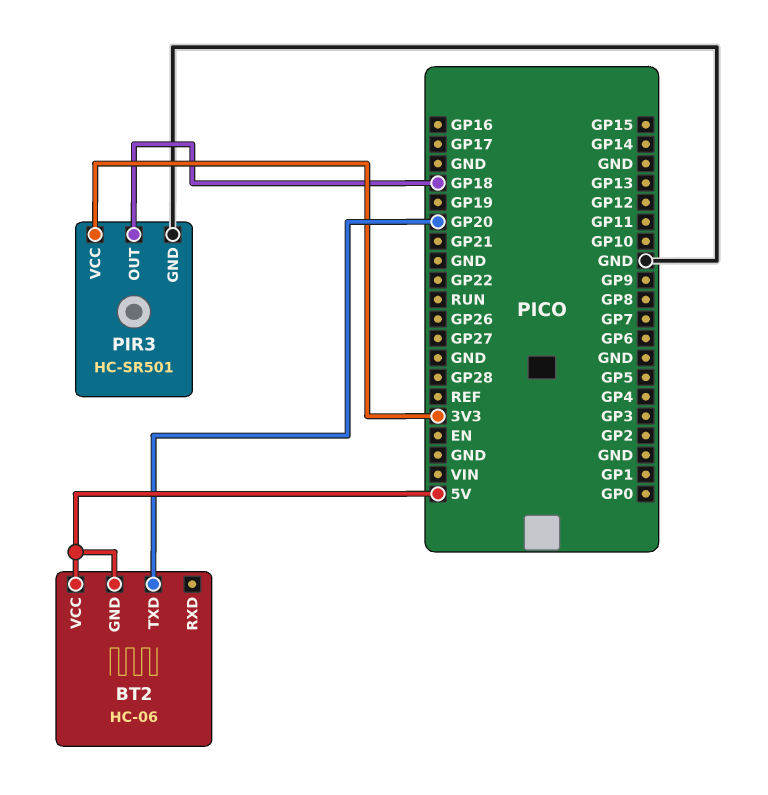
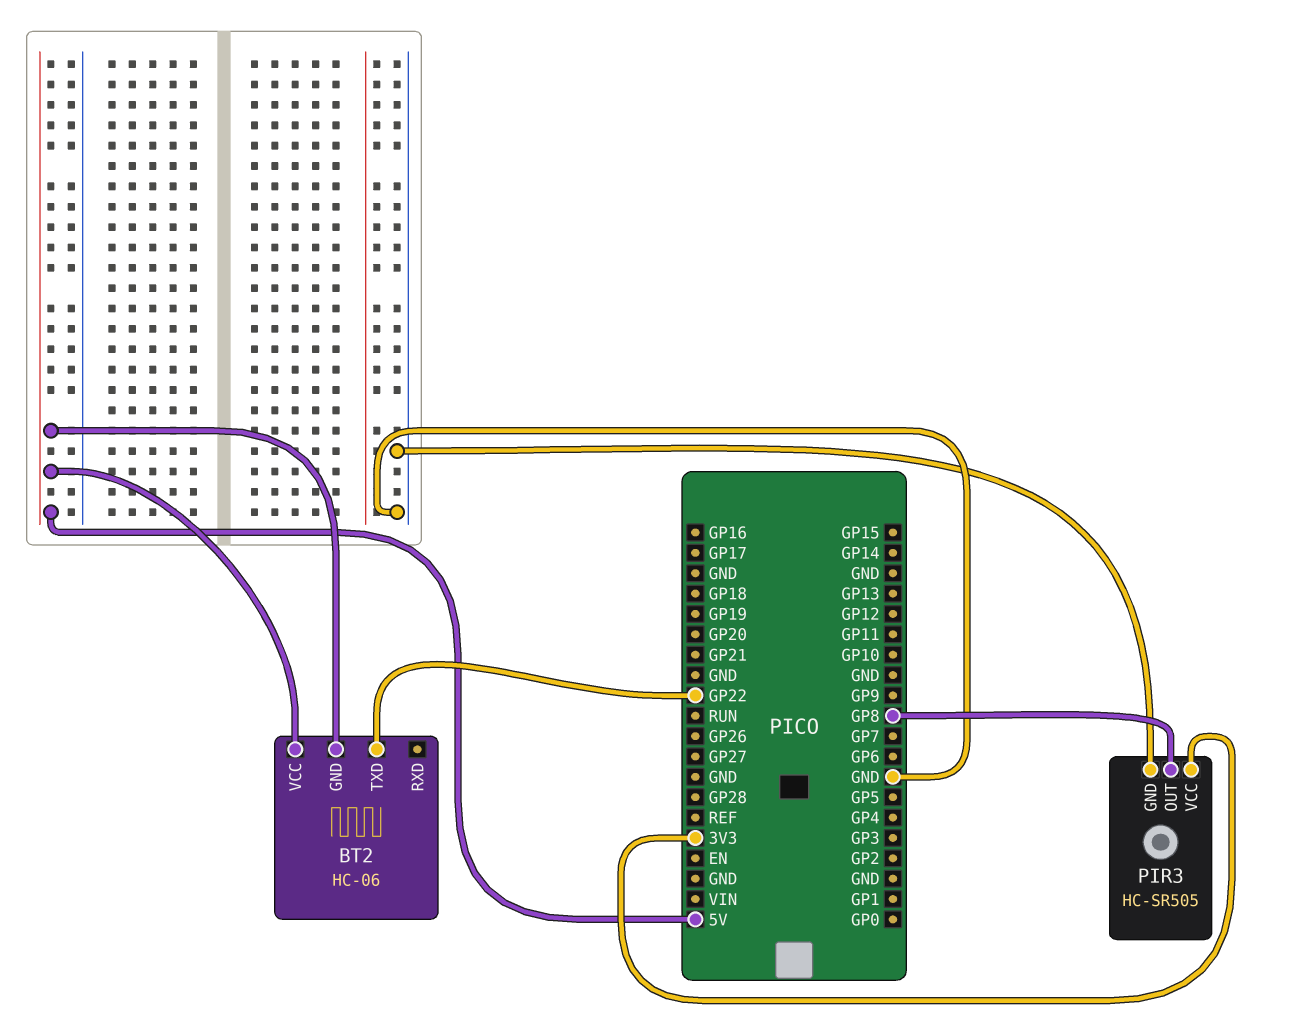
BT2 pin TXD: GP20 -> GP22
PIR3: HC-SR501 -> HC-SR505
PIR3 pin OUT: GP18 -> GP8

